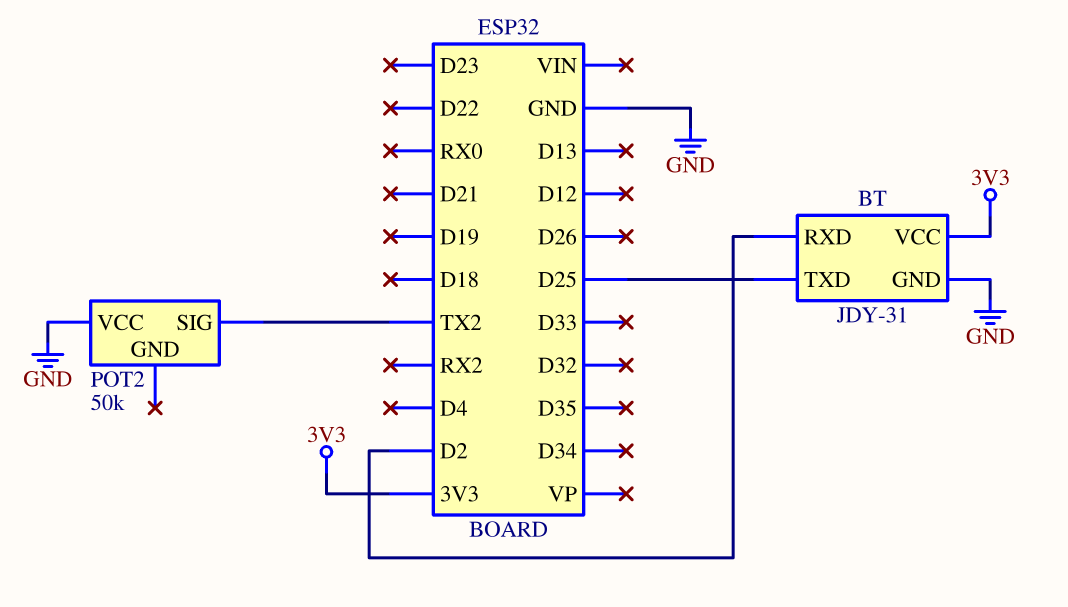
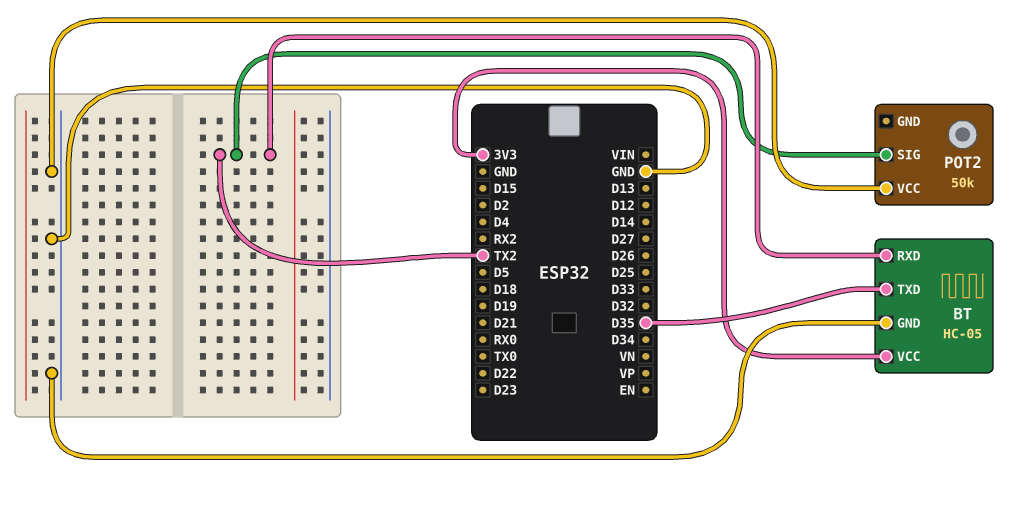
BT: JDY-31 -> HC-05
BT pin RXD: D2 -> TX2
BT pin TXD: D25 -> D35

